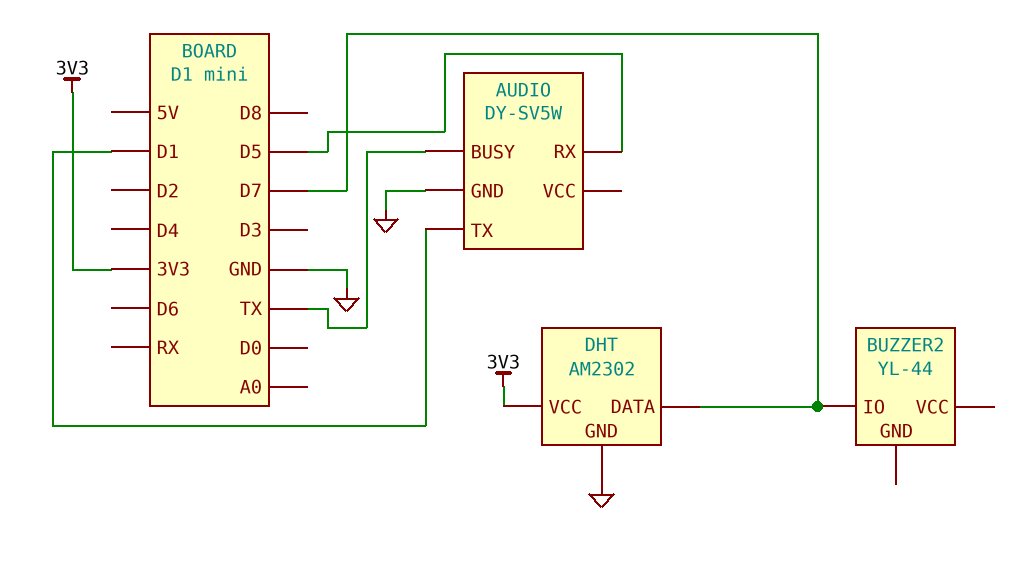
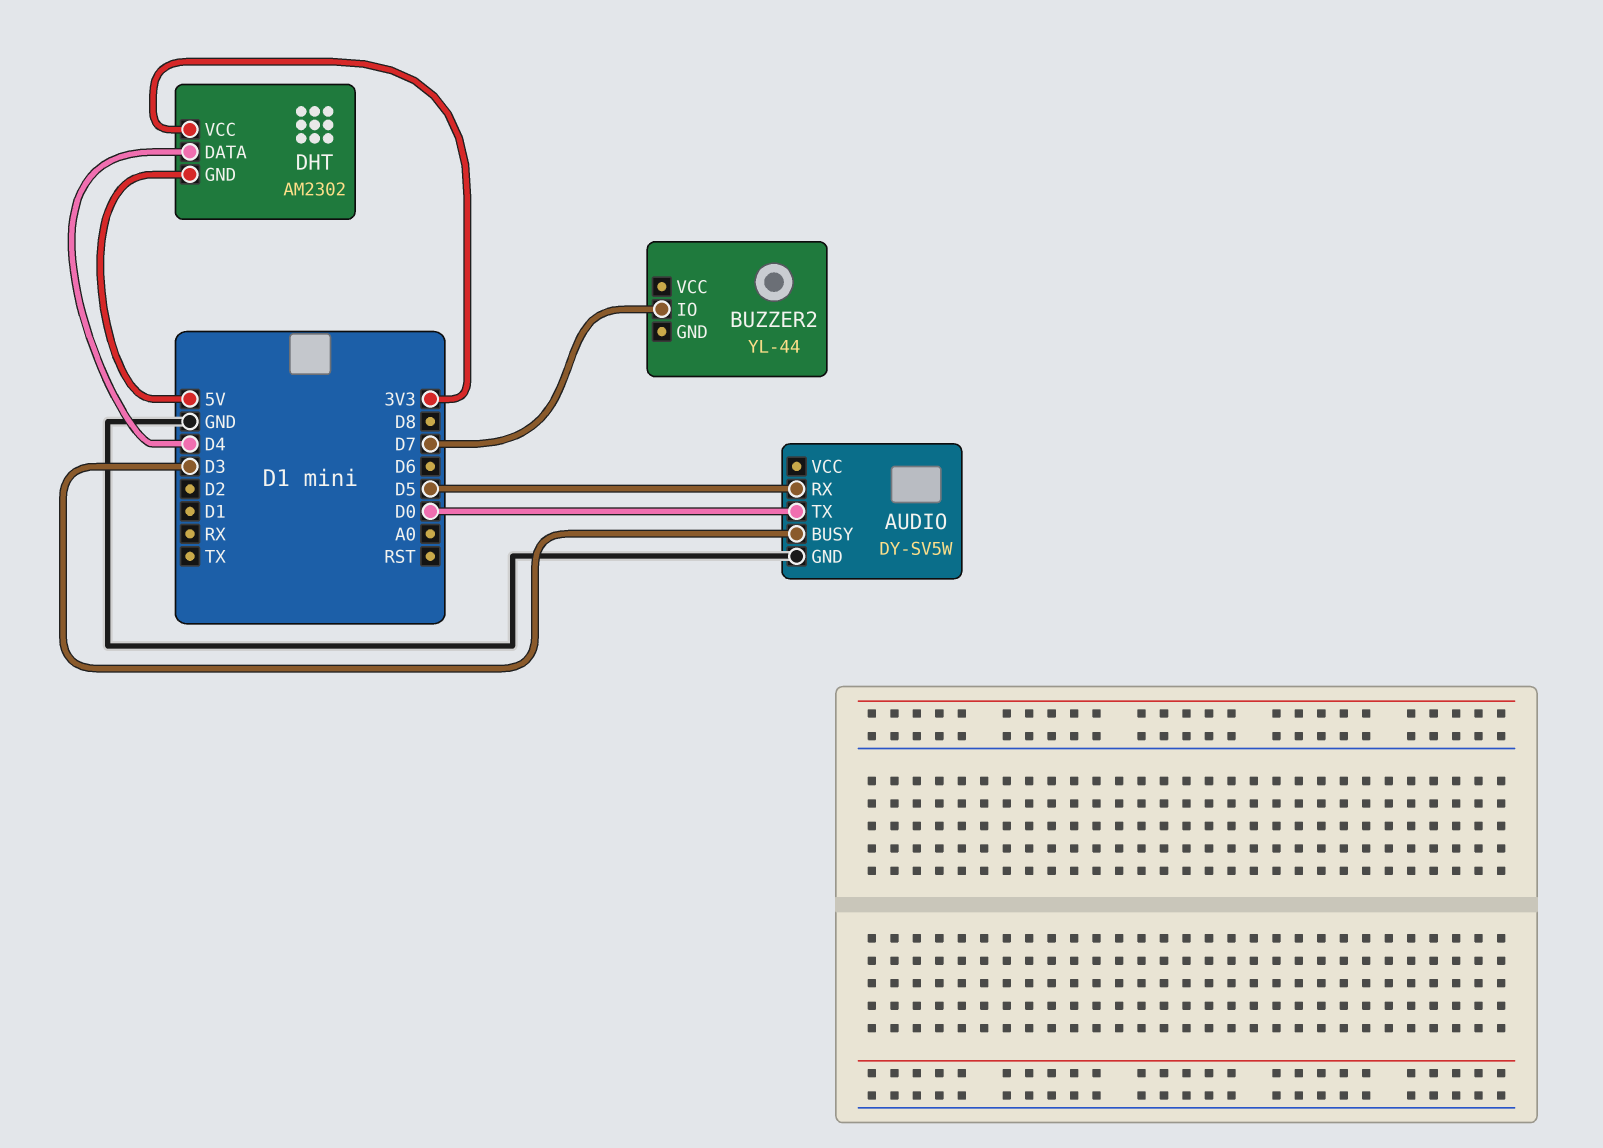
AUDIO pin BUSY: TX -> D3
AUDIO pin TX: D1 -> D0
DHT pin DATA: D7 -> D4
DHT pin GND: GND -> 5V

